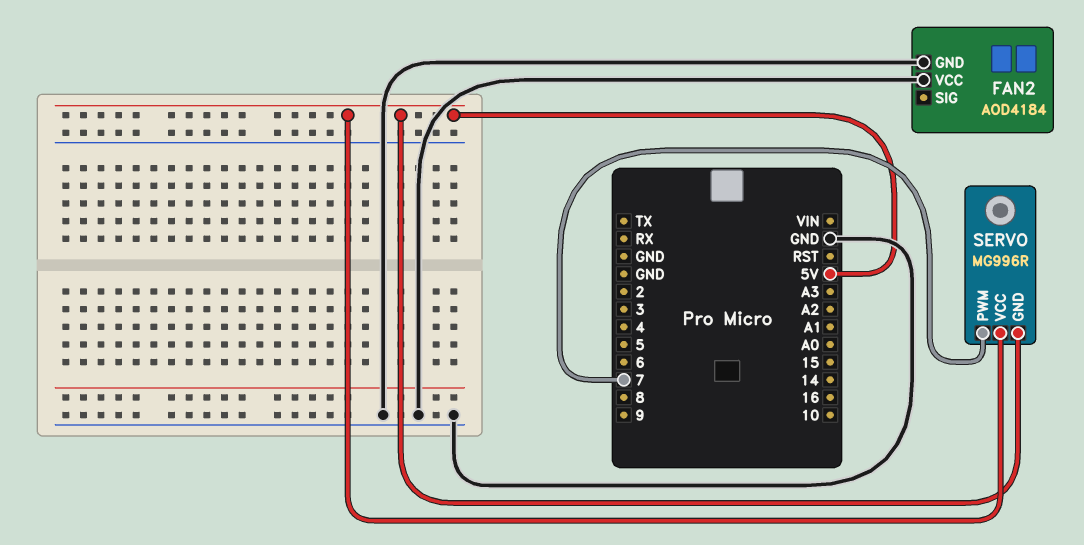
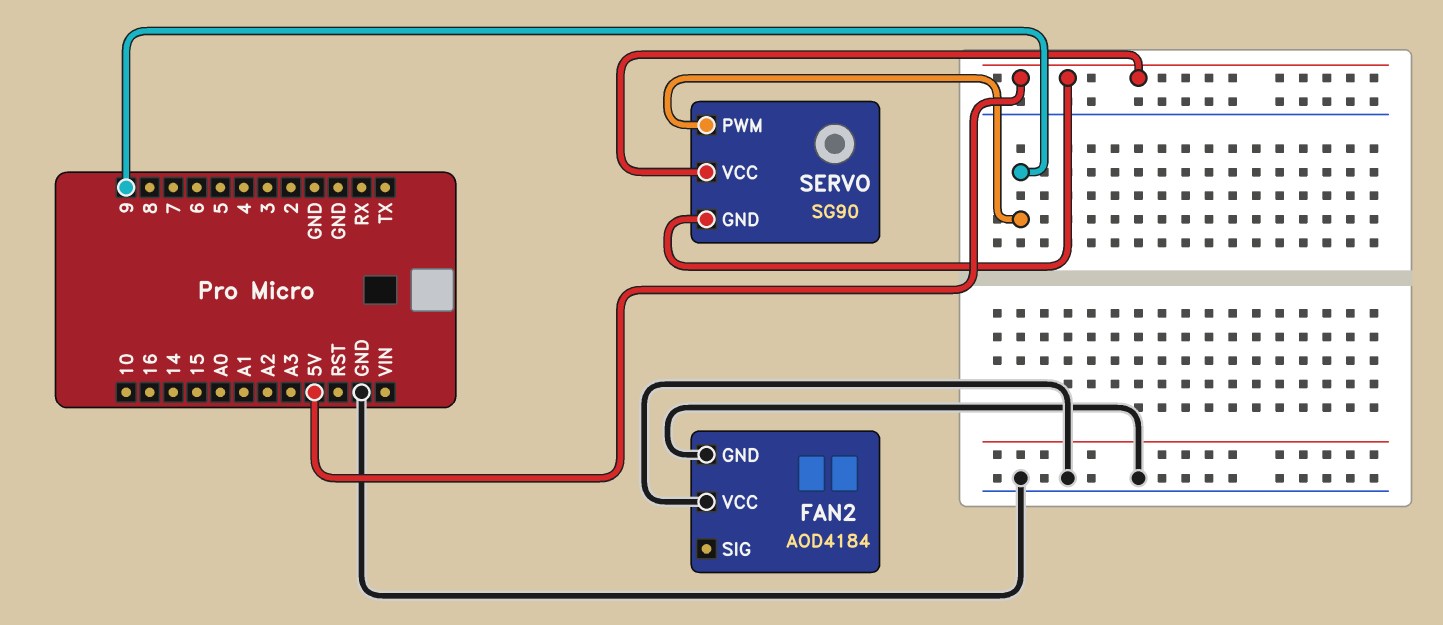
SERVO: MG996R -> SG90
SERVO pin PWM: 7 -> 9

